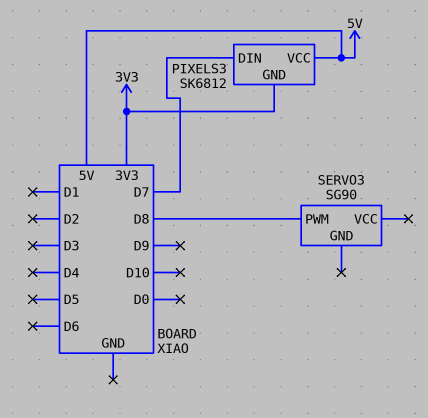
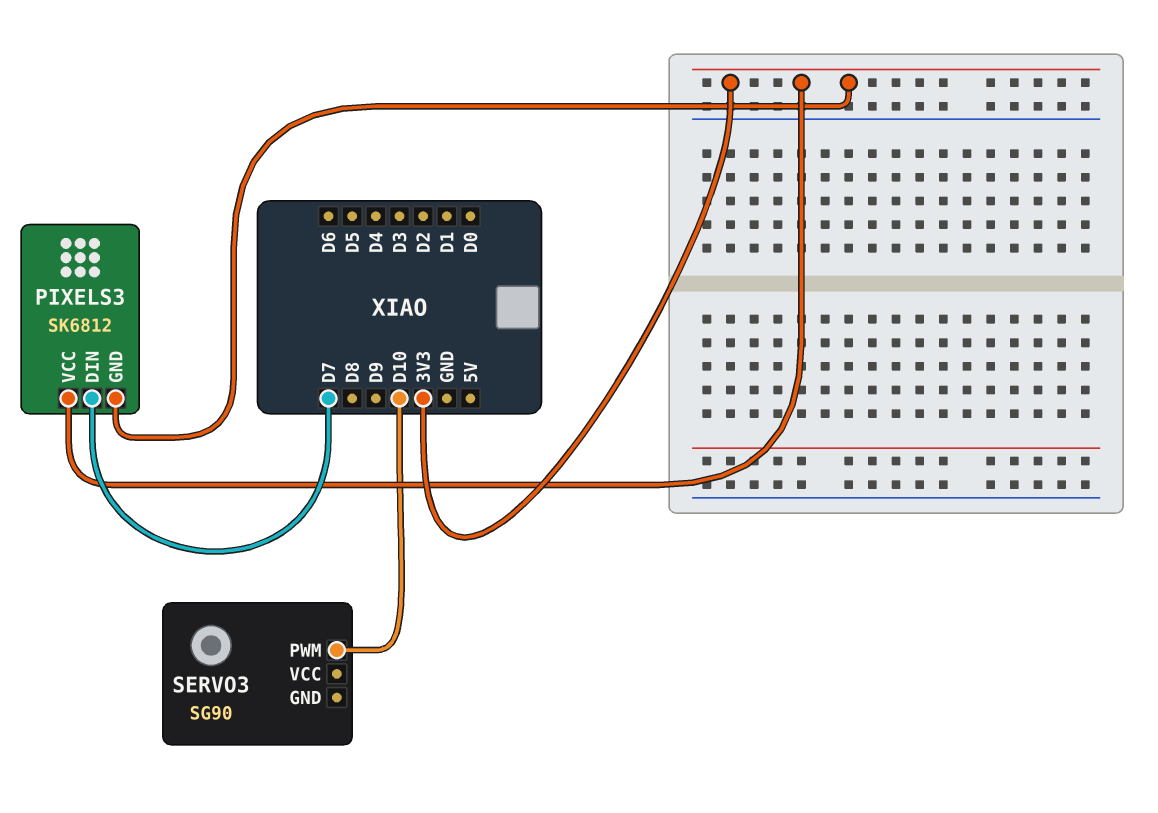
PIXELS3 pin VCC: 5V -> 3V3
SERVO3 pin PWM: D8 -> D10

